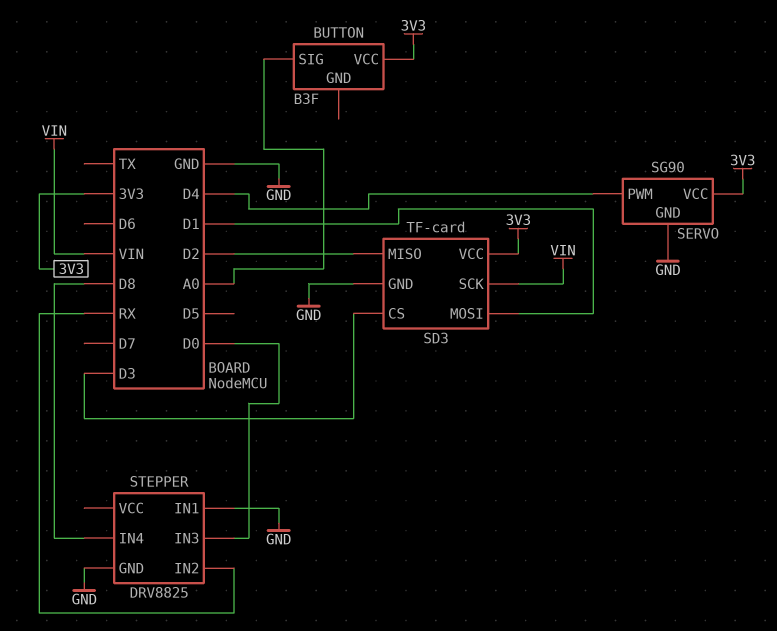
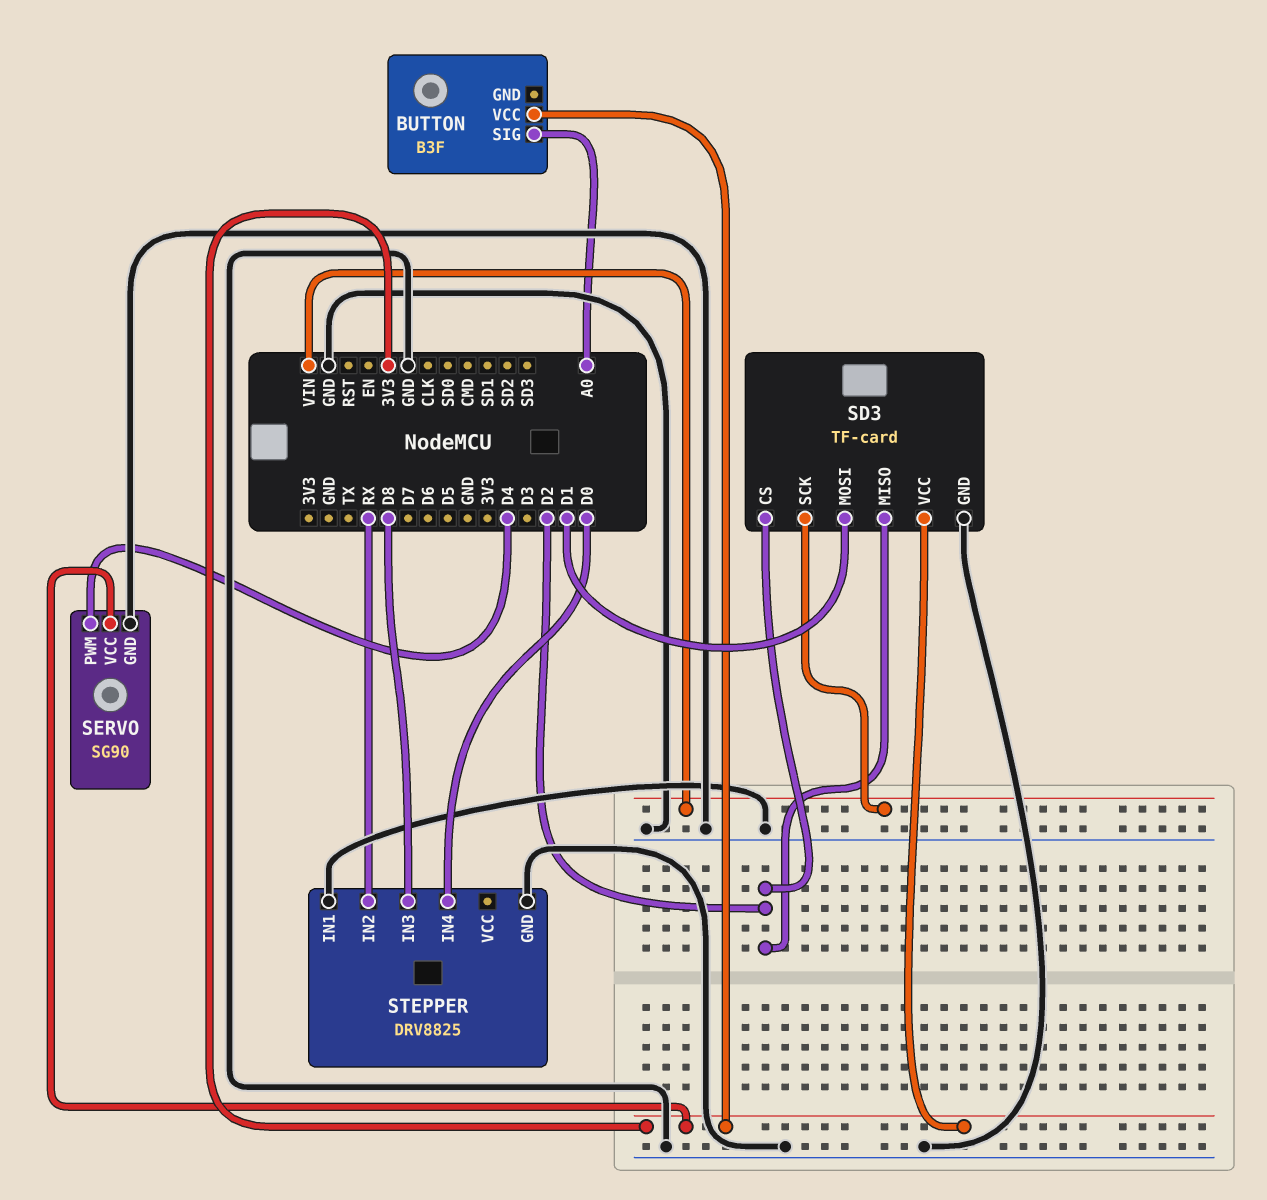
SD3 pin CS: D3 -> D2
STEPPER pin IN3: D0 -> D8
STEPPER pin IN4: D8 -> D0

